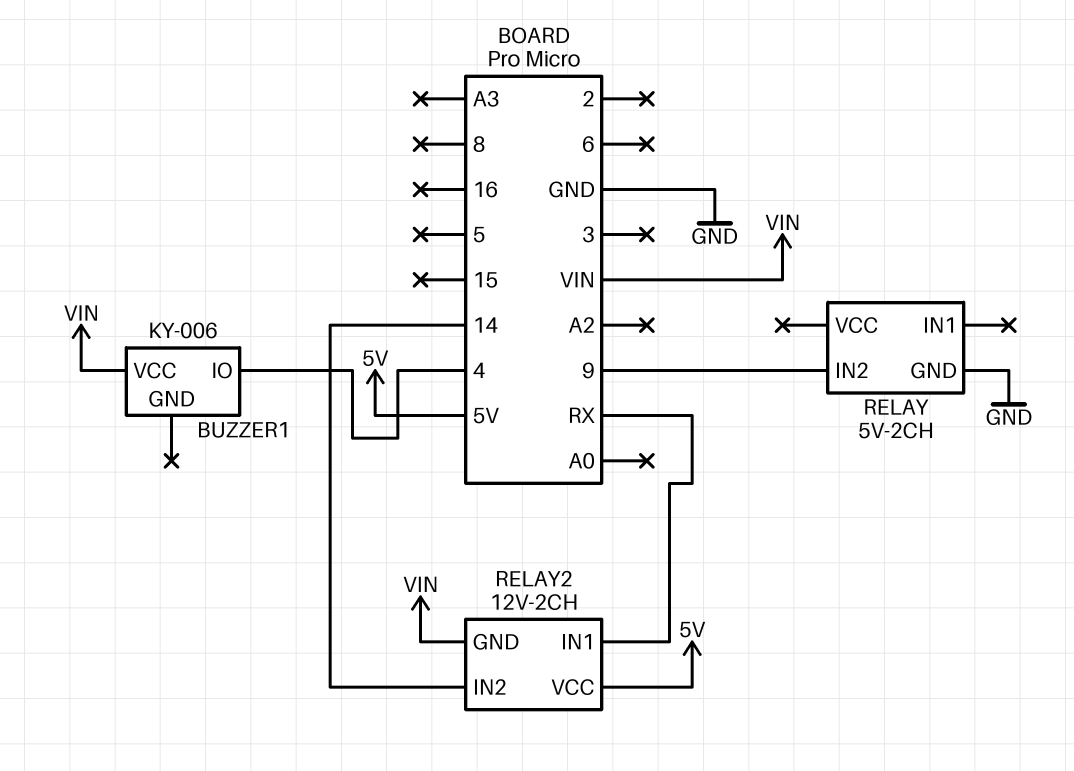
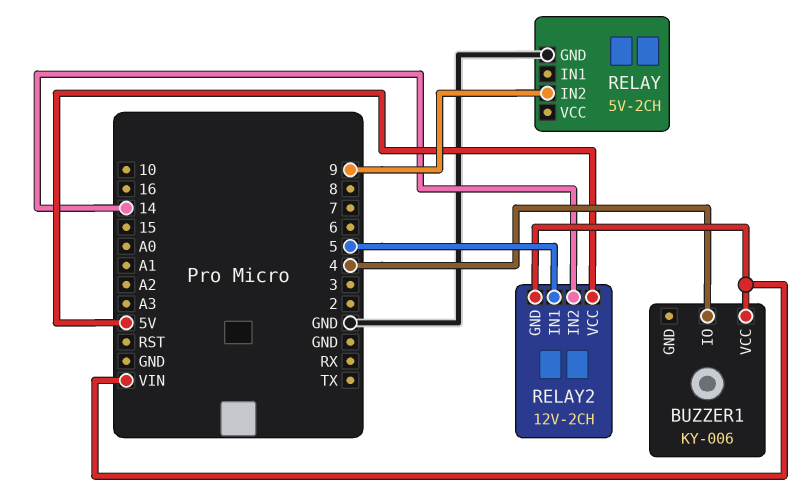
RELAY2 pin IN1: RX -> 5

